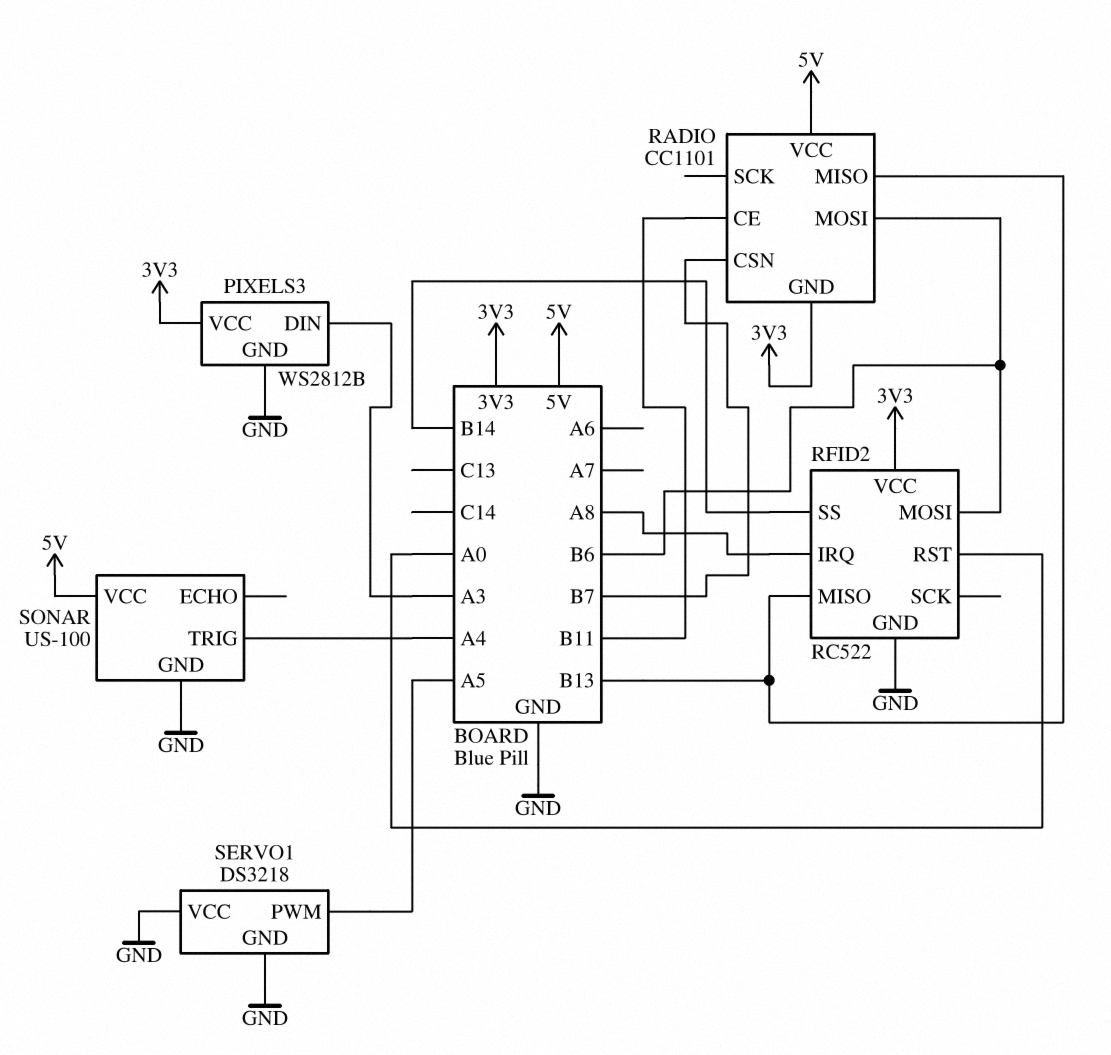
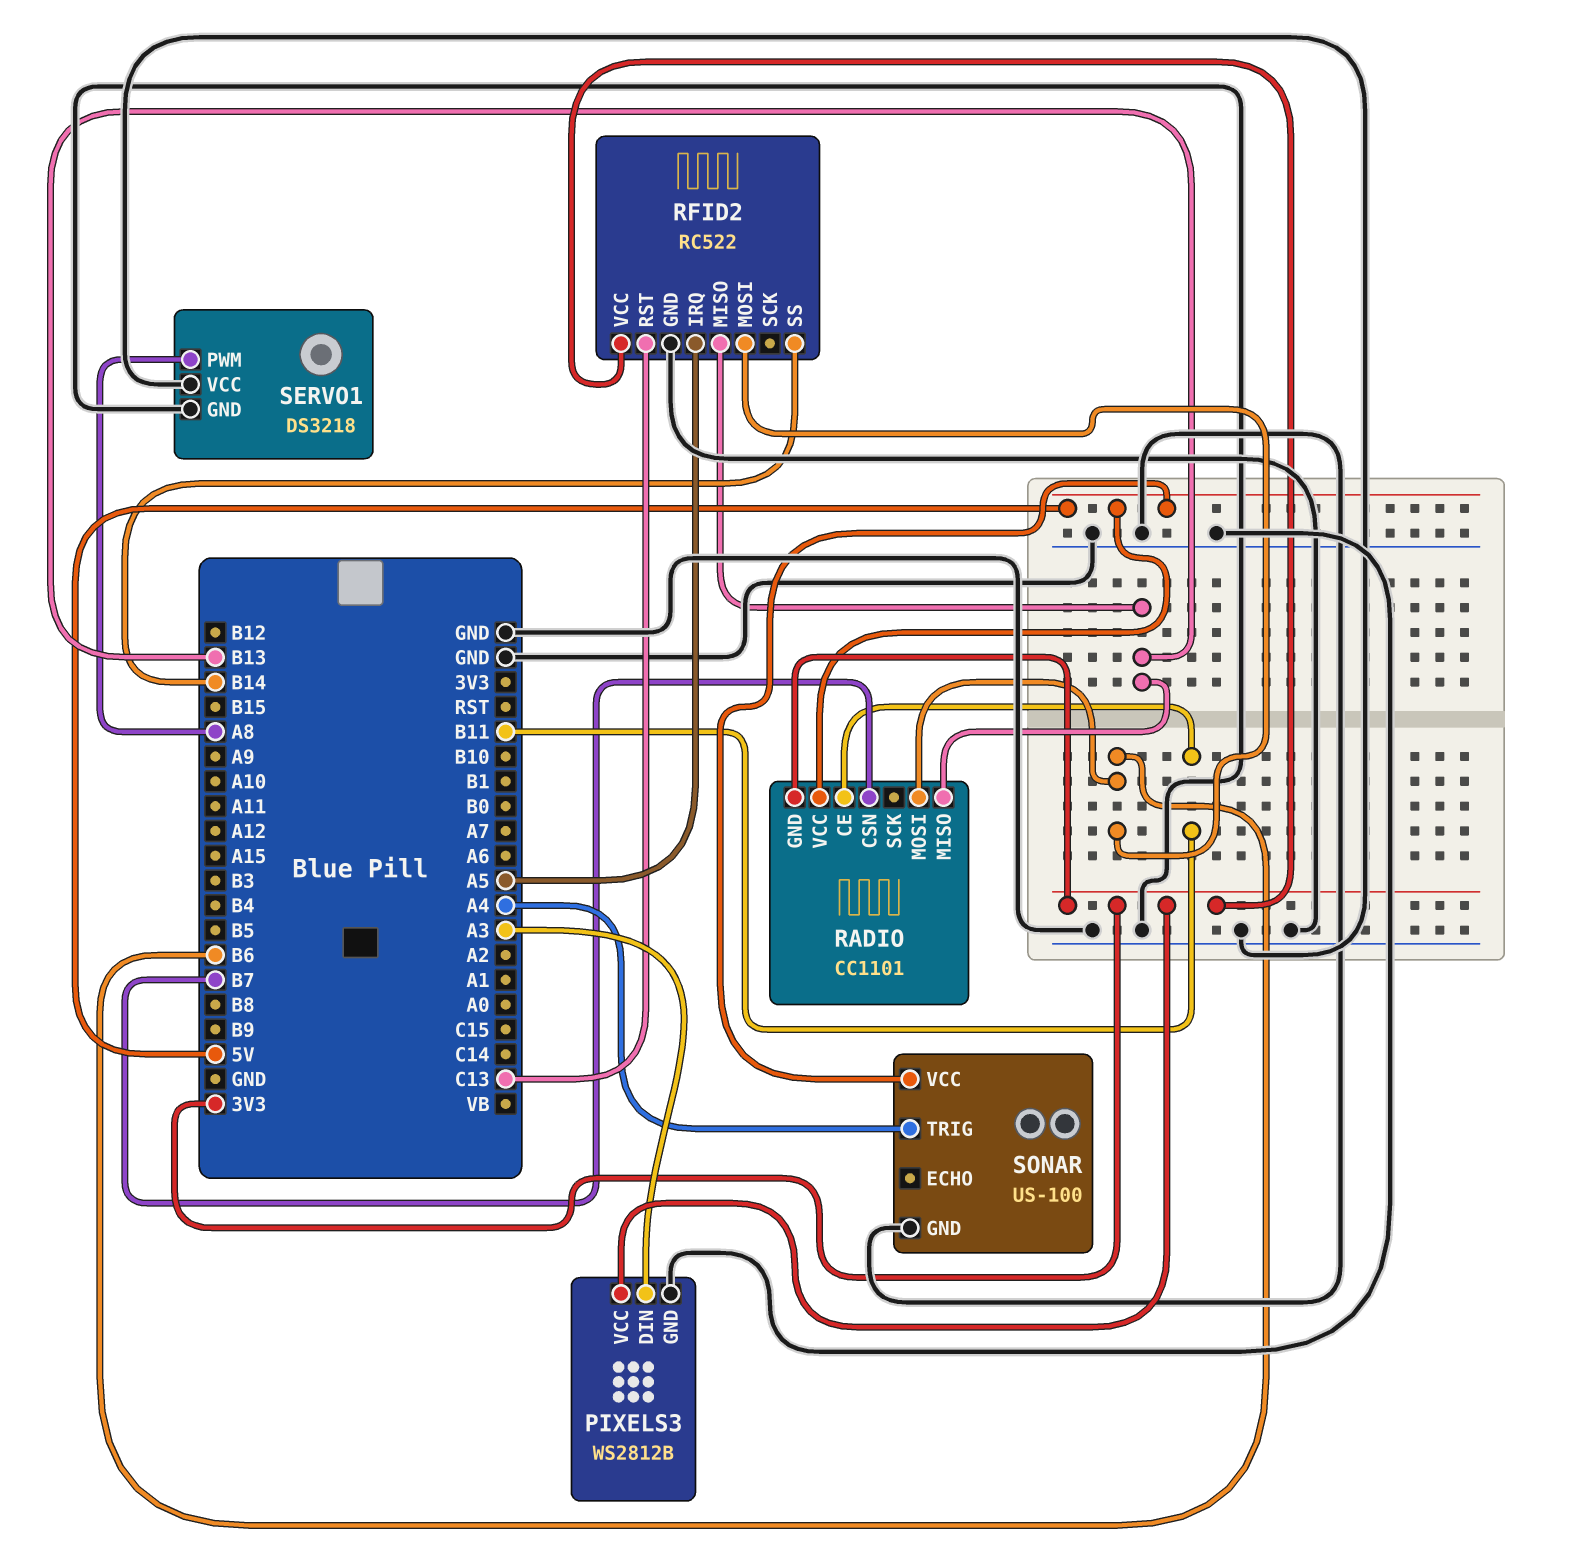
RFID2 pin IRQ: A8 -> A5
RFID2 pin RST: A0 -> C13
SERVO1 pin PWM: A5 -> A8

